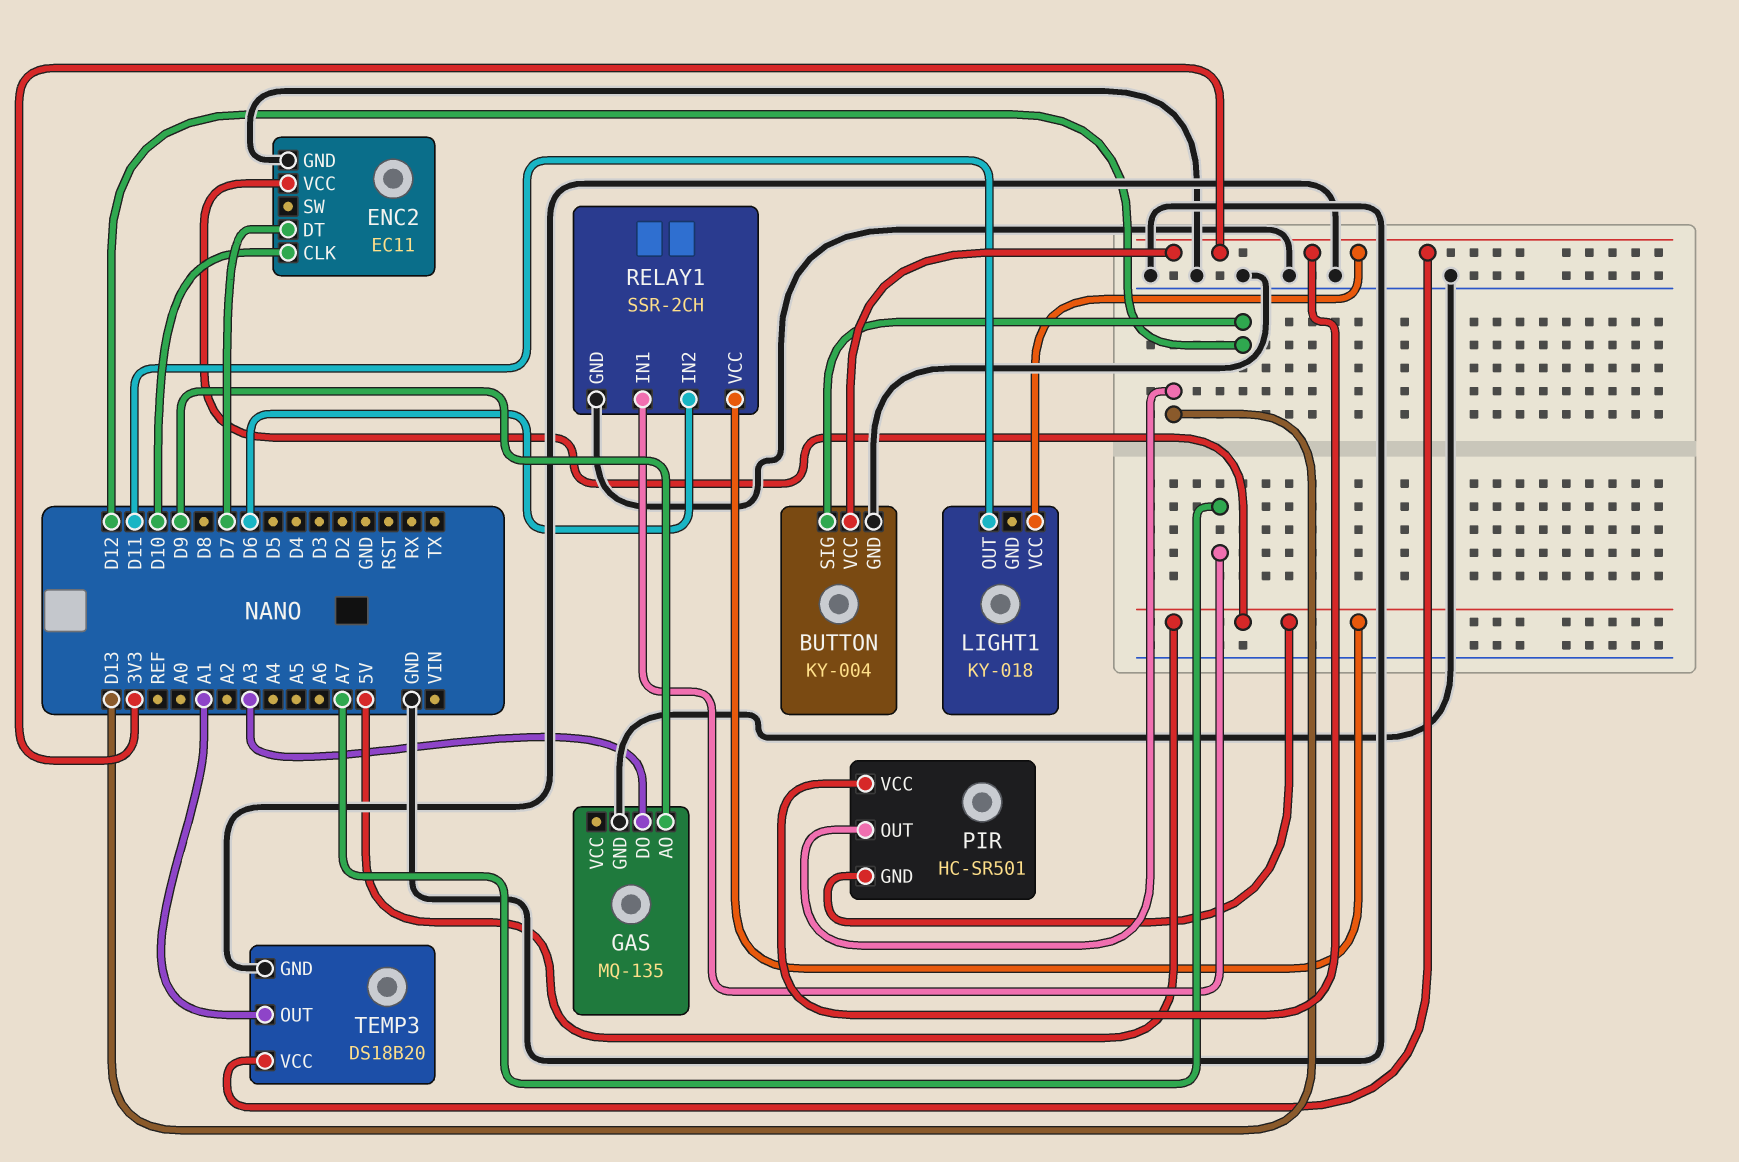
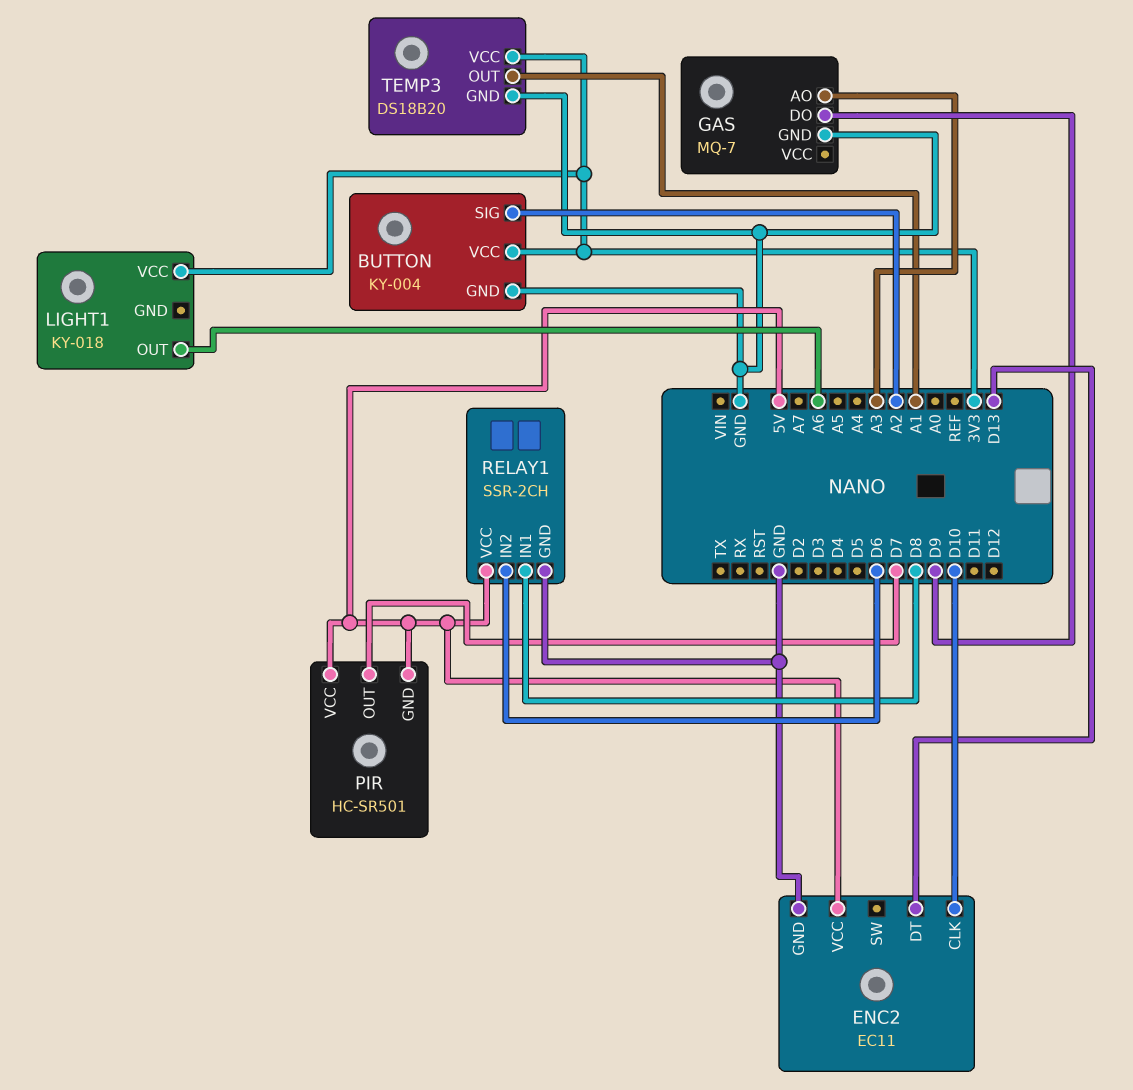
BUTTON pin SIG: D12 -> A2
ENC2 pin DT: D7 -> D13
GAS: MQ-135 -> MQ-7
GAS pin AO: D9 -> A3
GAS pin DO: A3 -> D9
LIGHT1 pin OUT: D11 -> A6
PIR pin OUT: D13 -> D7
PIR pin VCC: 3V3 -> 5V
RELAY1 pin IN1: A7 -> D8

